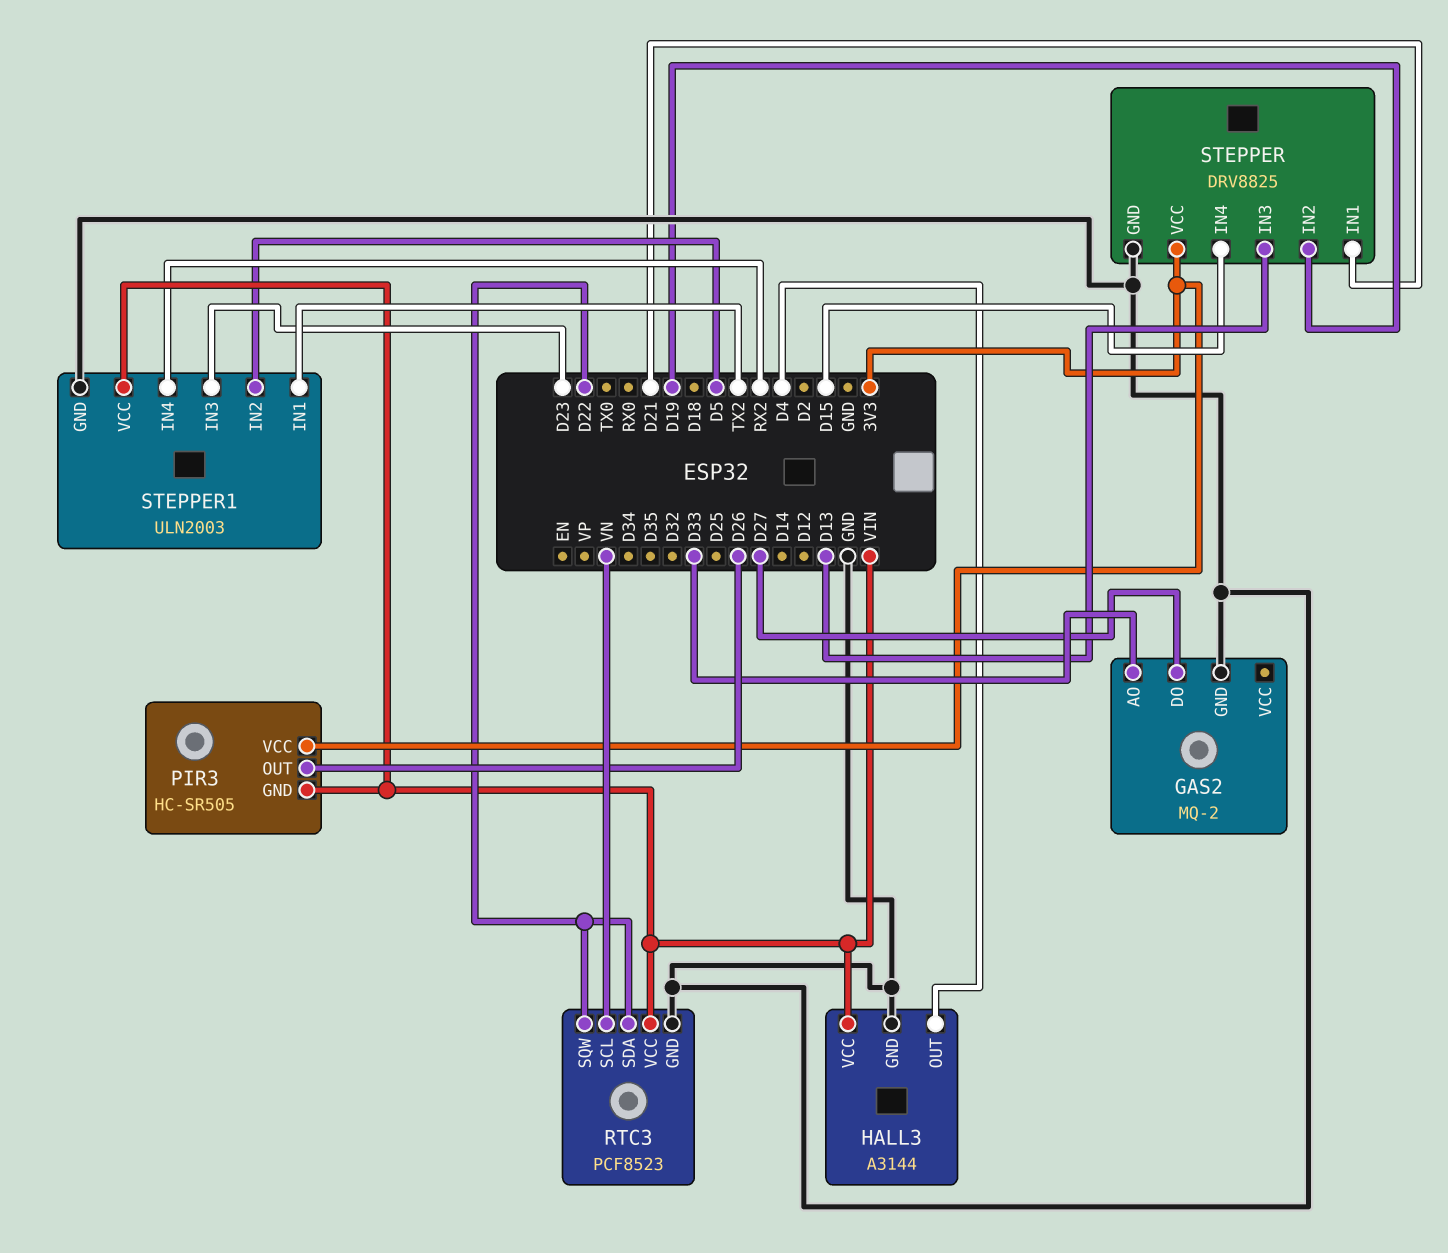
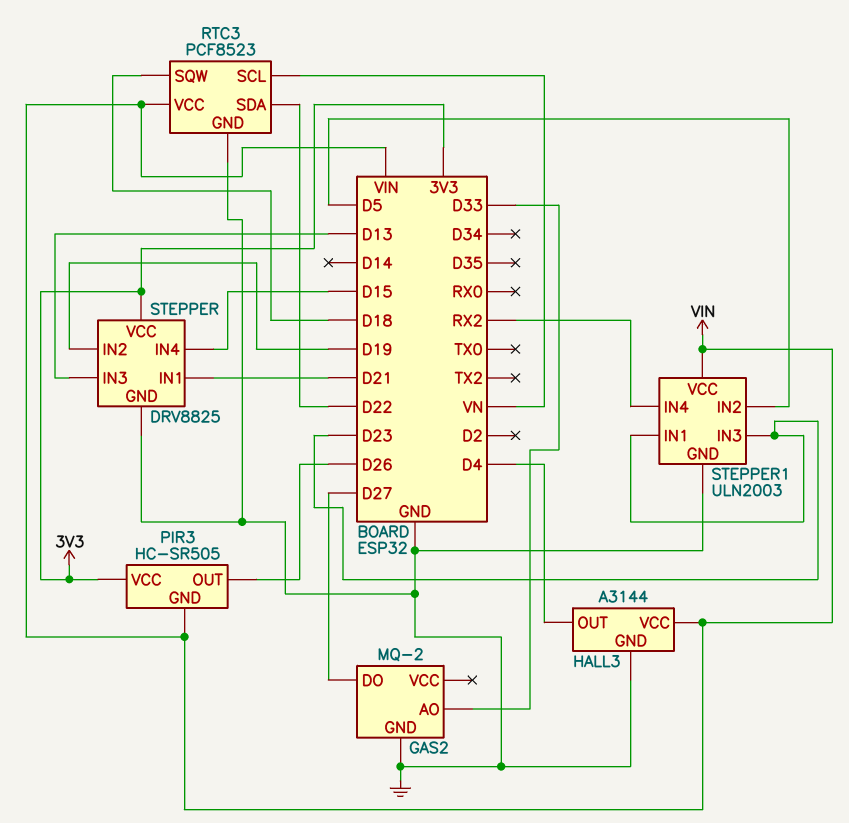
RTC3 pin SQW: D22 -> D18
STEPPER1 pin IN1: TX2 -> D23

